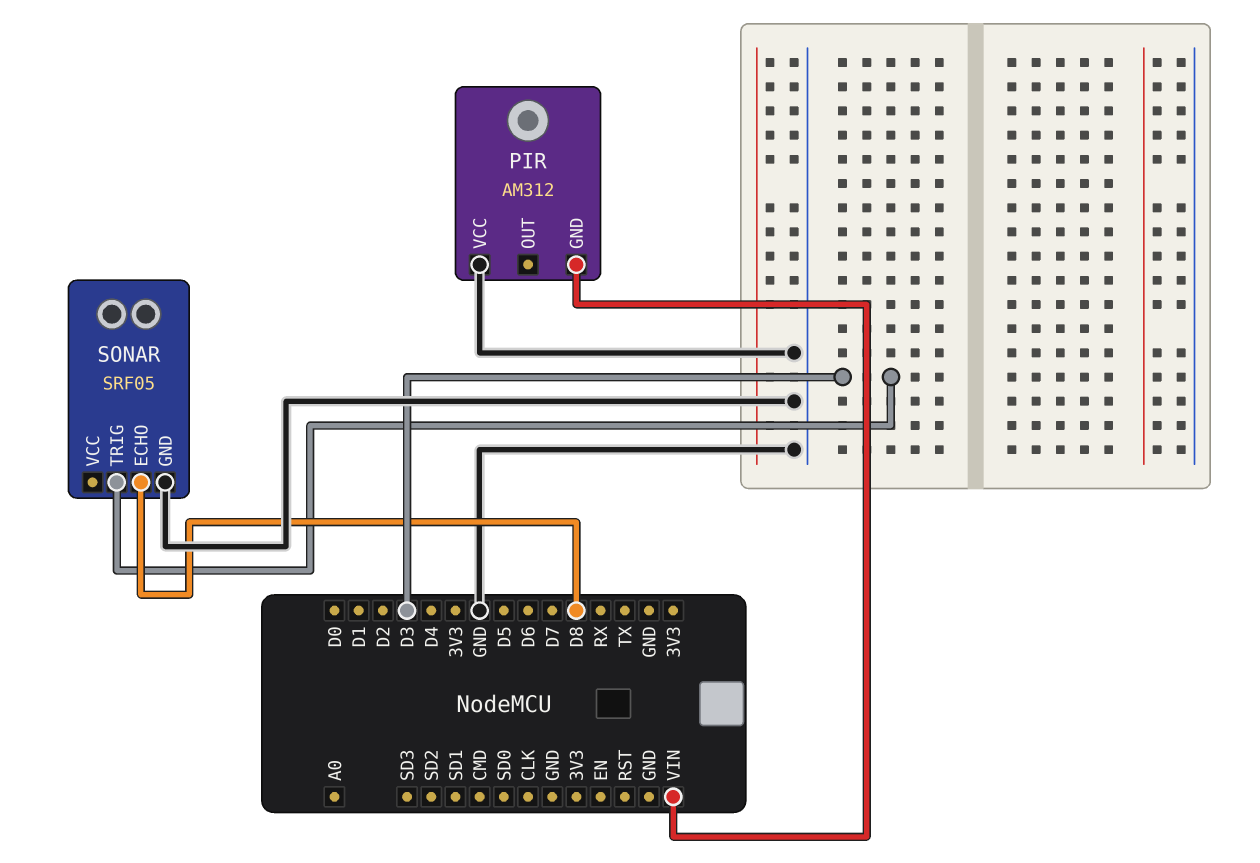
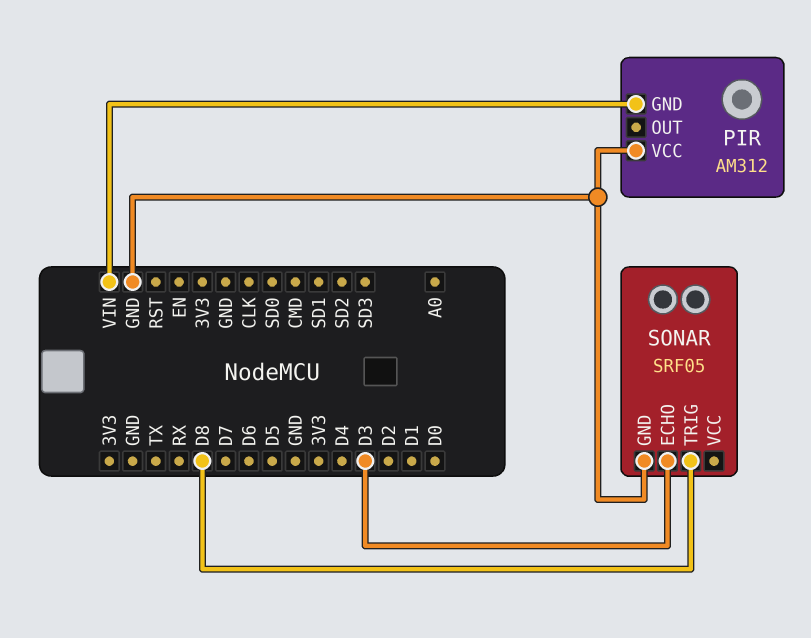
SONAR pin ECHO: D8 -> D3
SONAR pin TRIG: D3 -> D8

